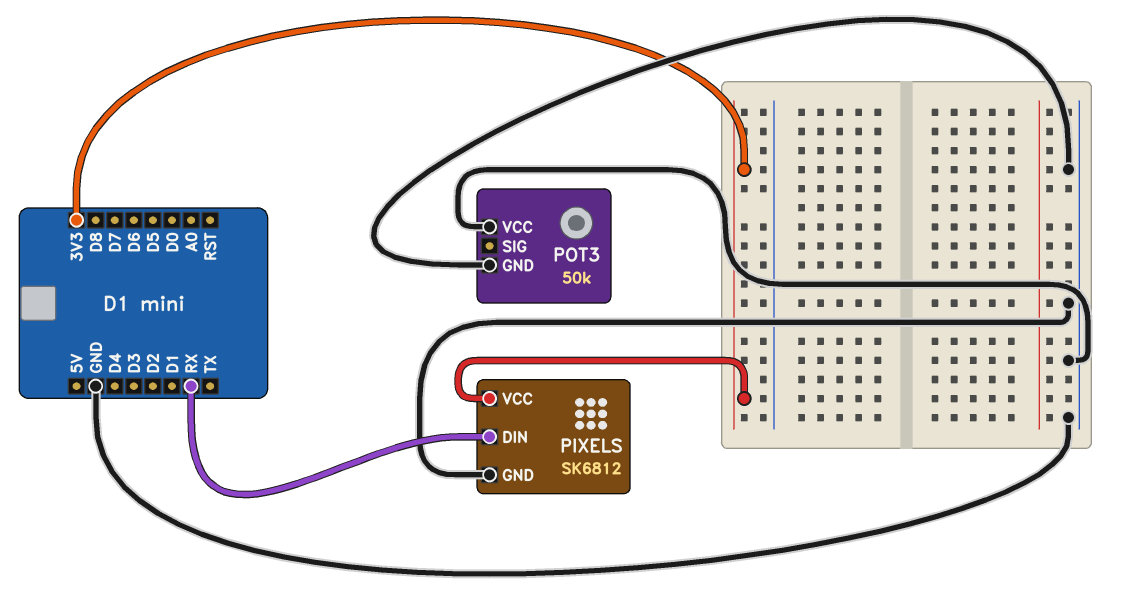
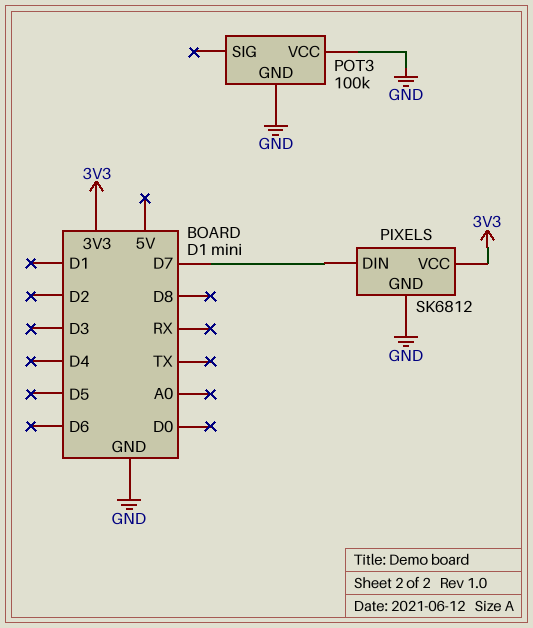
PIXELS pin DIN: RX -> D7
POT3: 50k -> 100k

